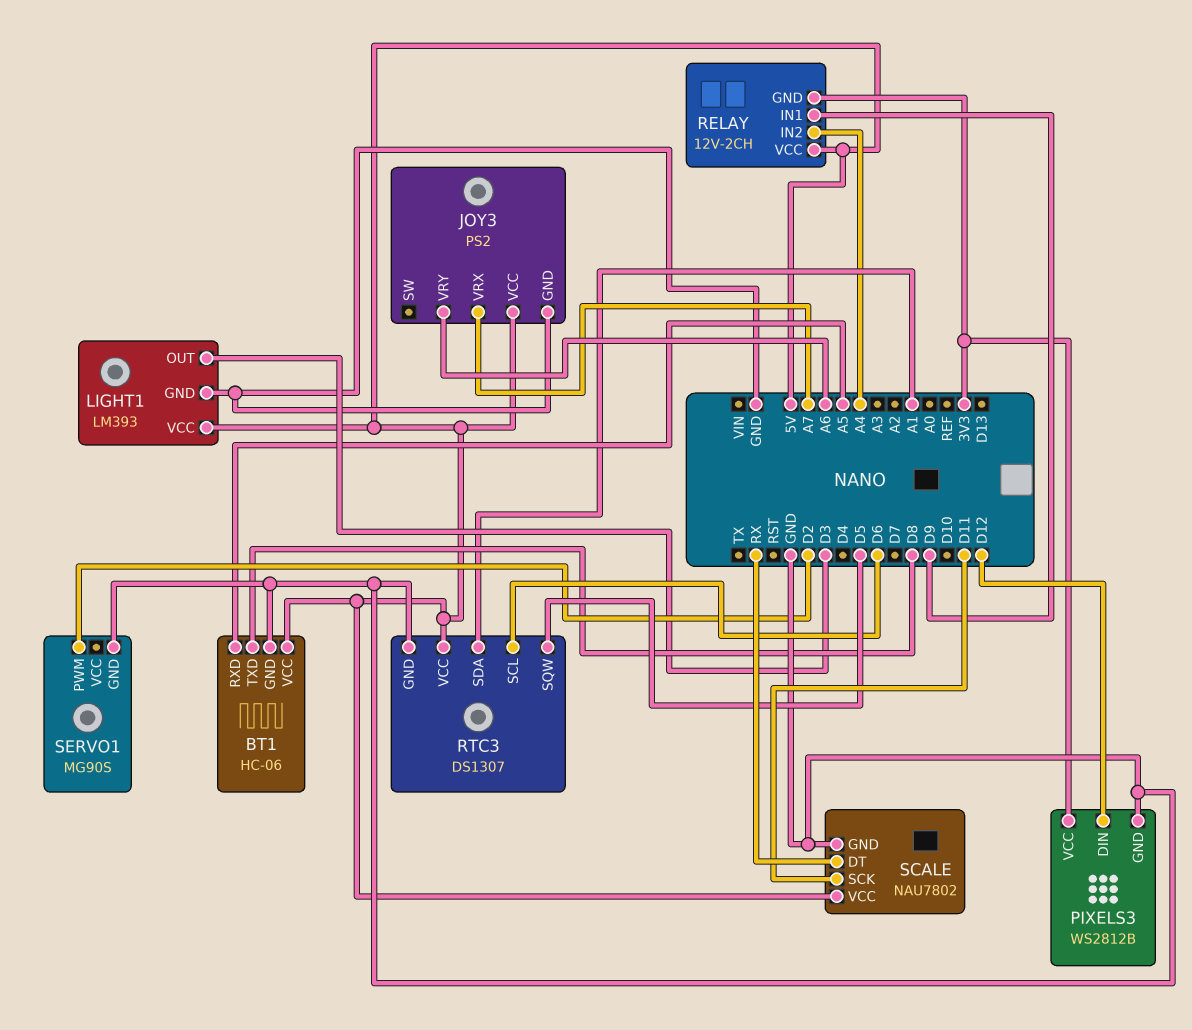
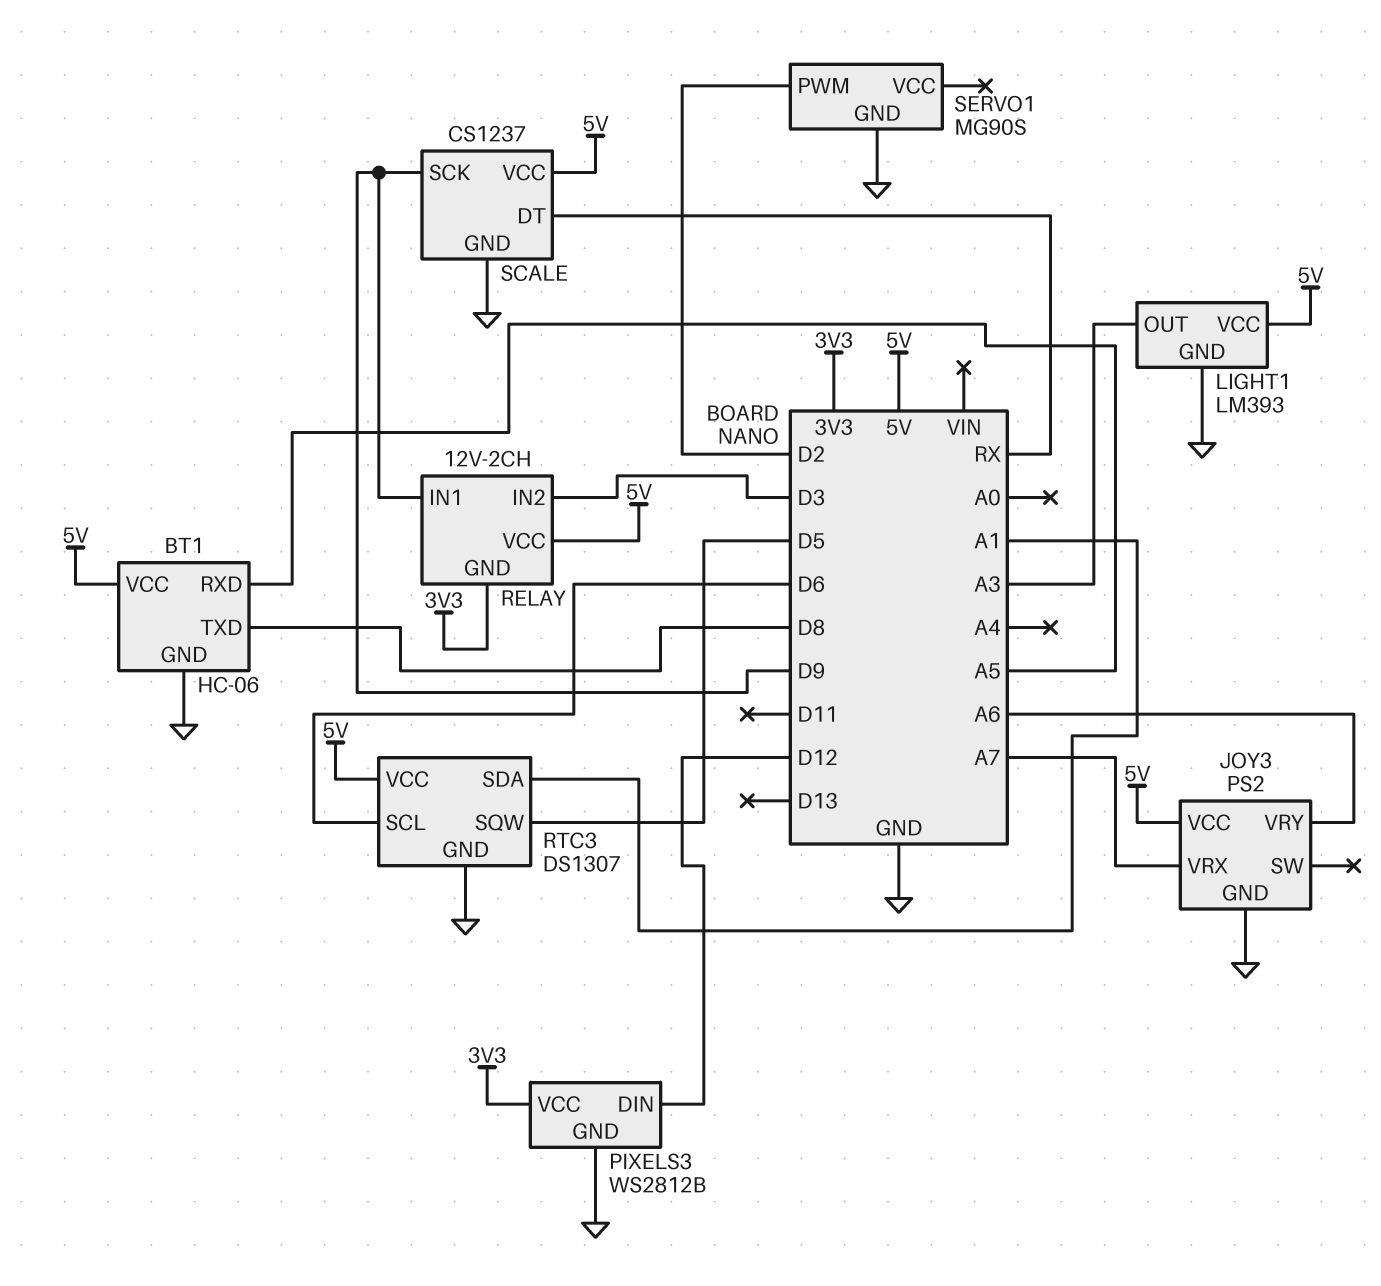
LIGHT1 pin OUT: D3 -> A3
RELAY pin IN2: A4 -> D3
SCALE: NAU7802 -> CS1237
SCALE pin SCK: D11 -> D9

